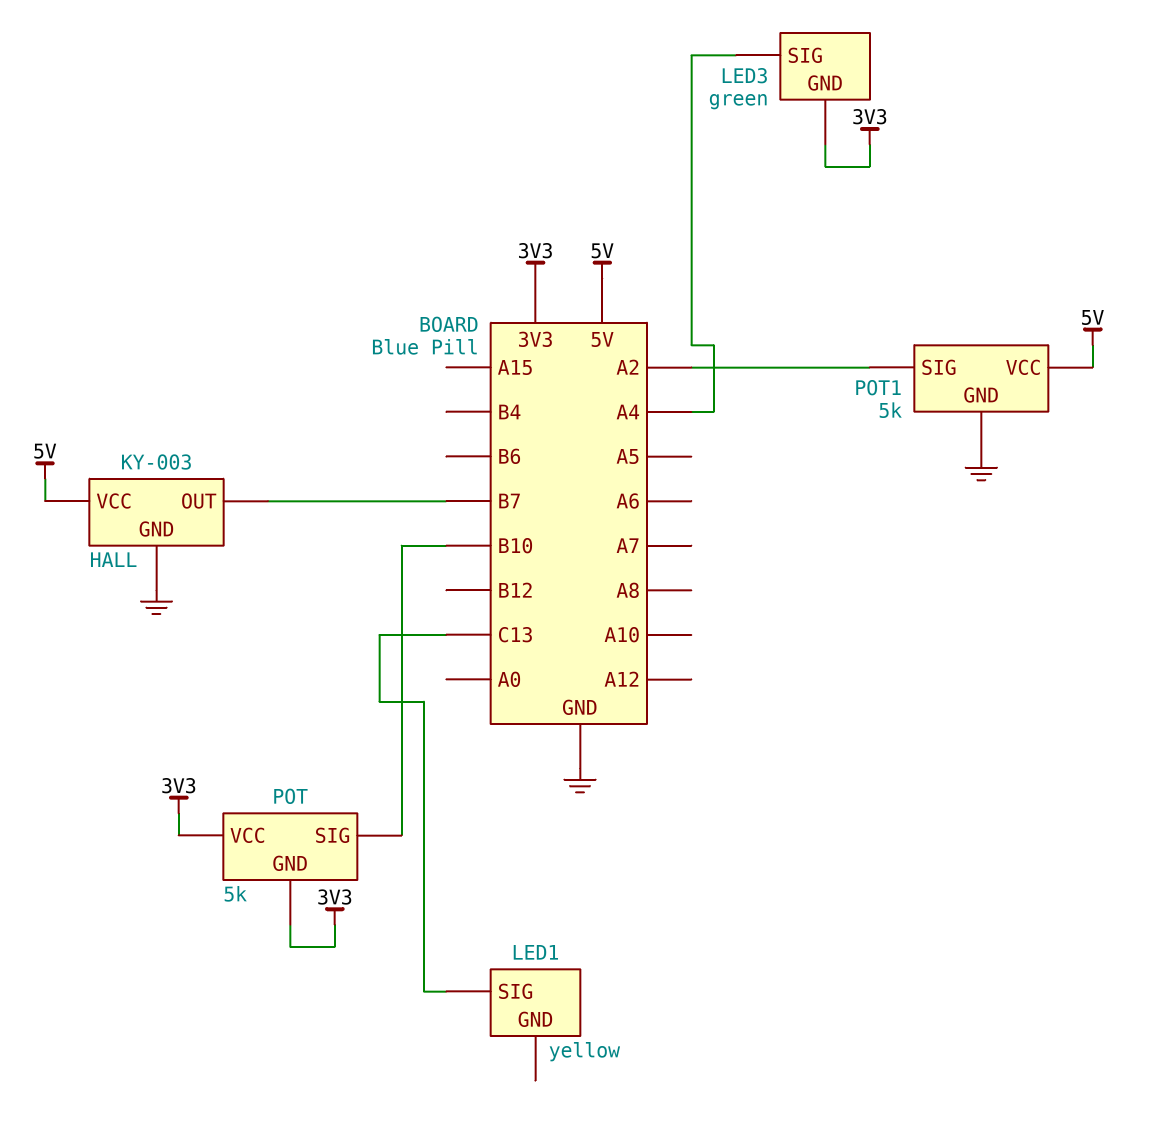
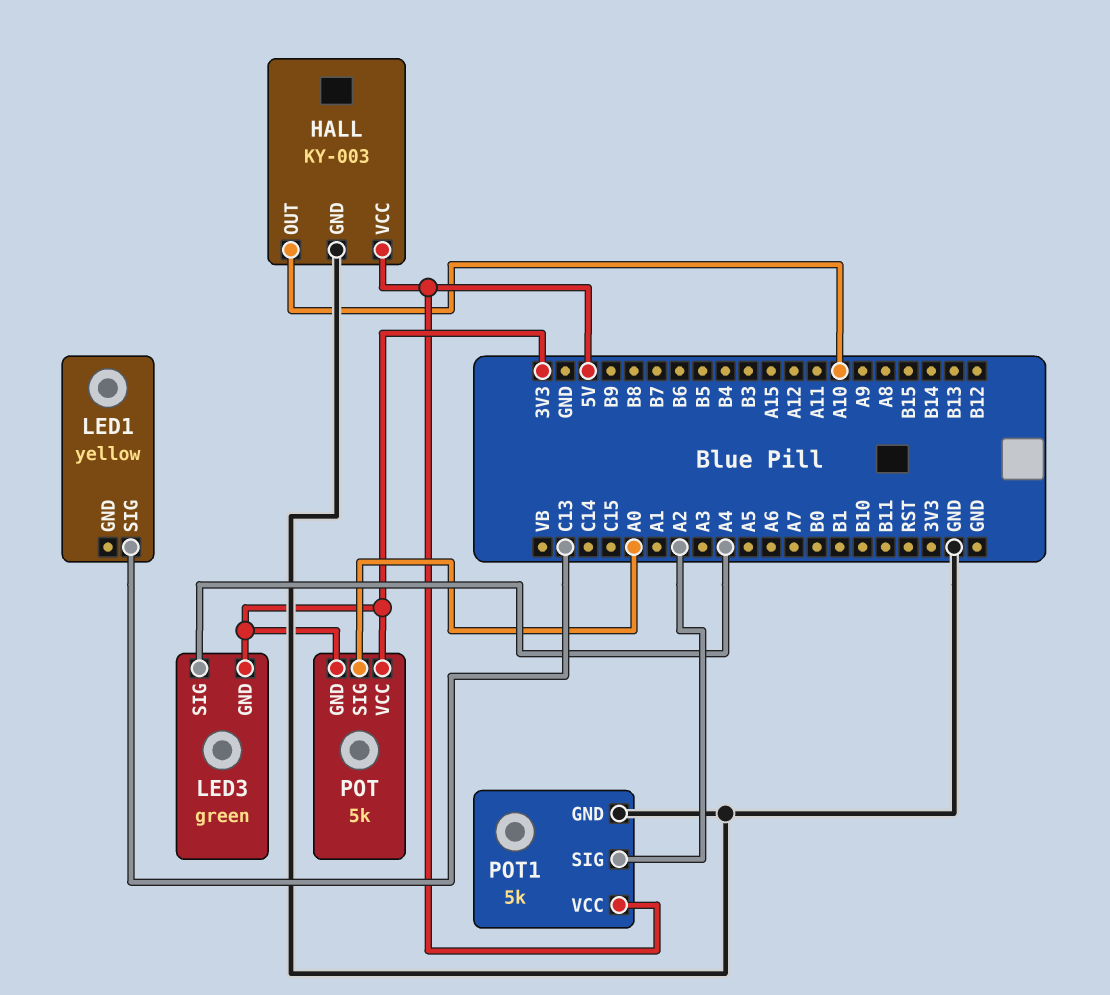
HALL pin OUT: B7 -> A10
POT pin SIG: B10 -> A0

